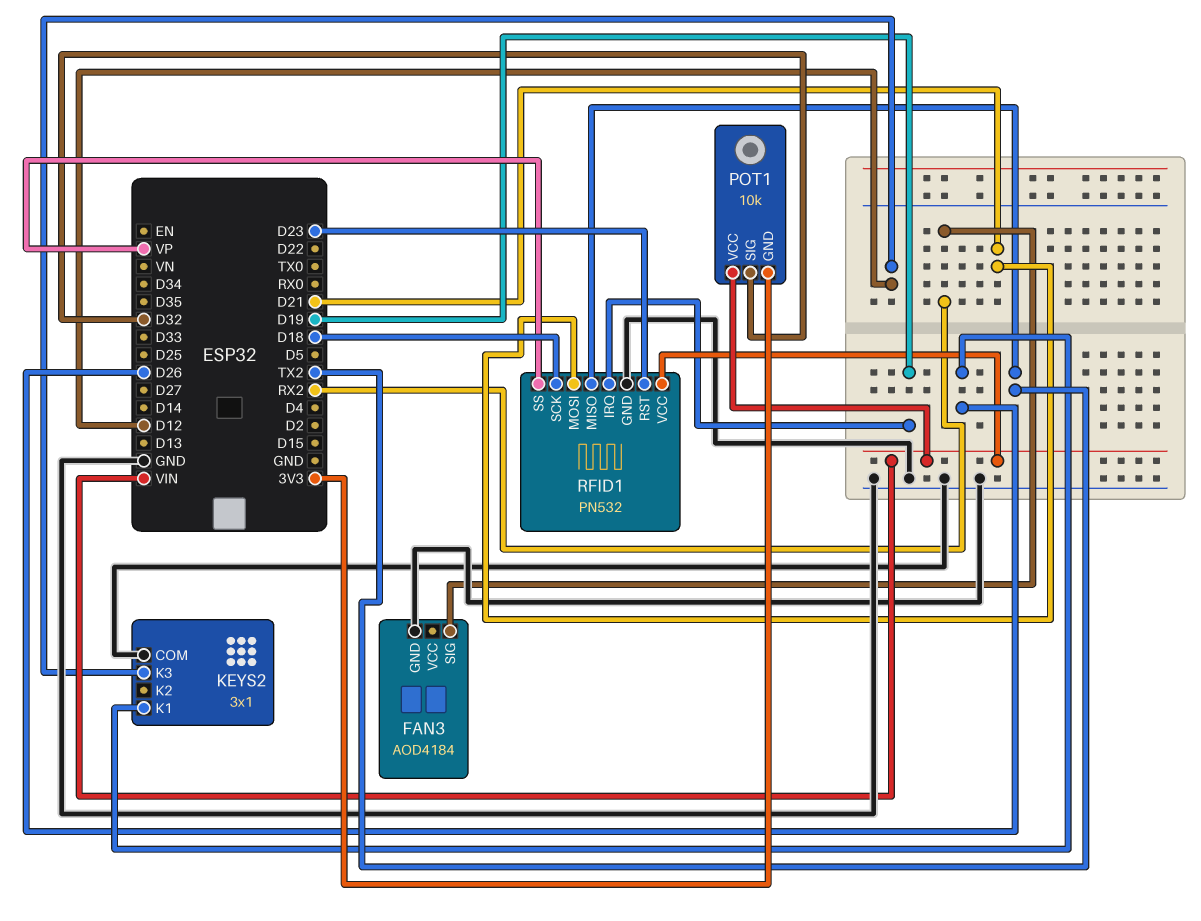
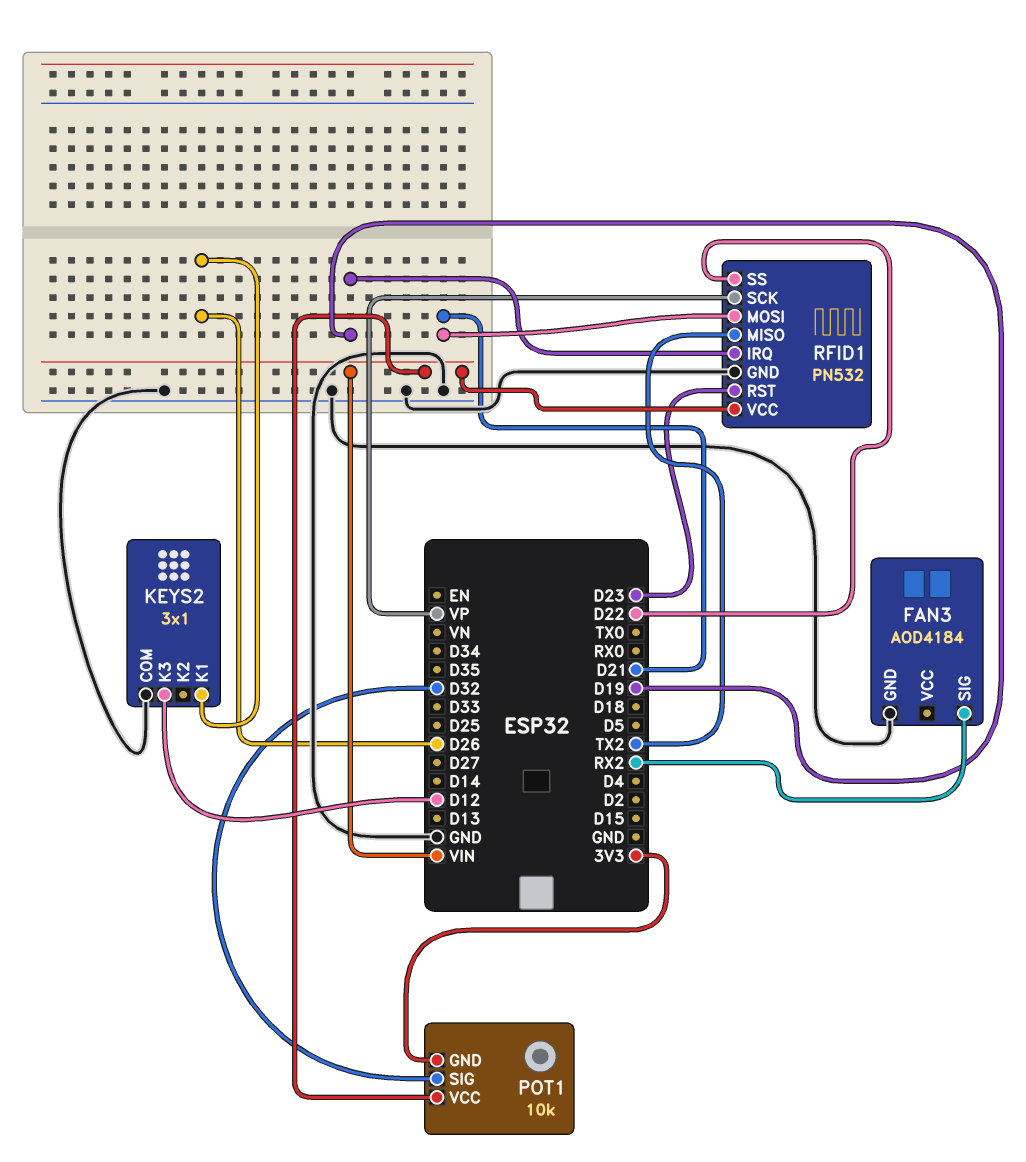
RFID1 pin SCK: D18 -> VP
RFID1 pin SS: VP -> D22

